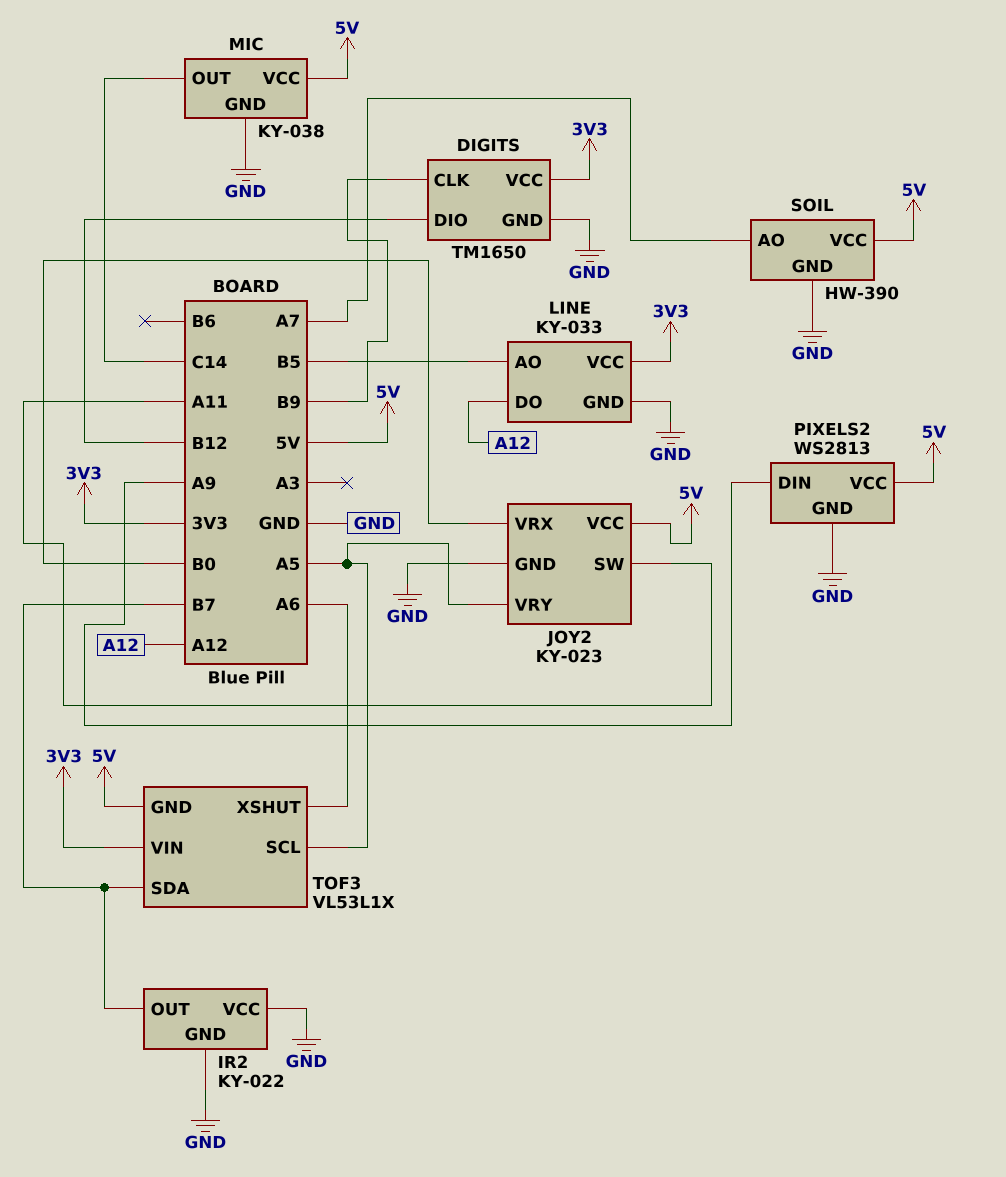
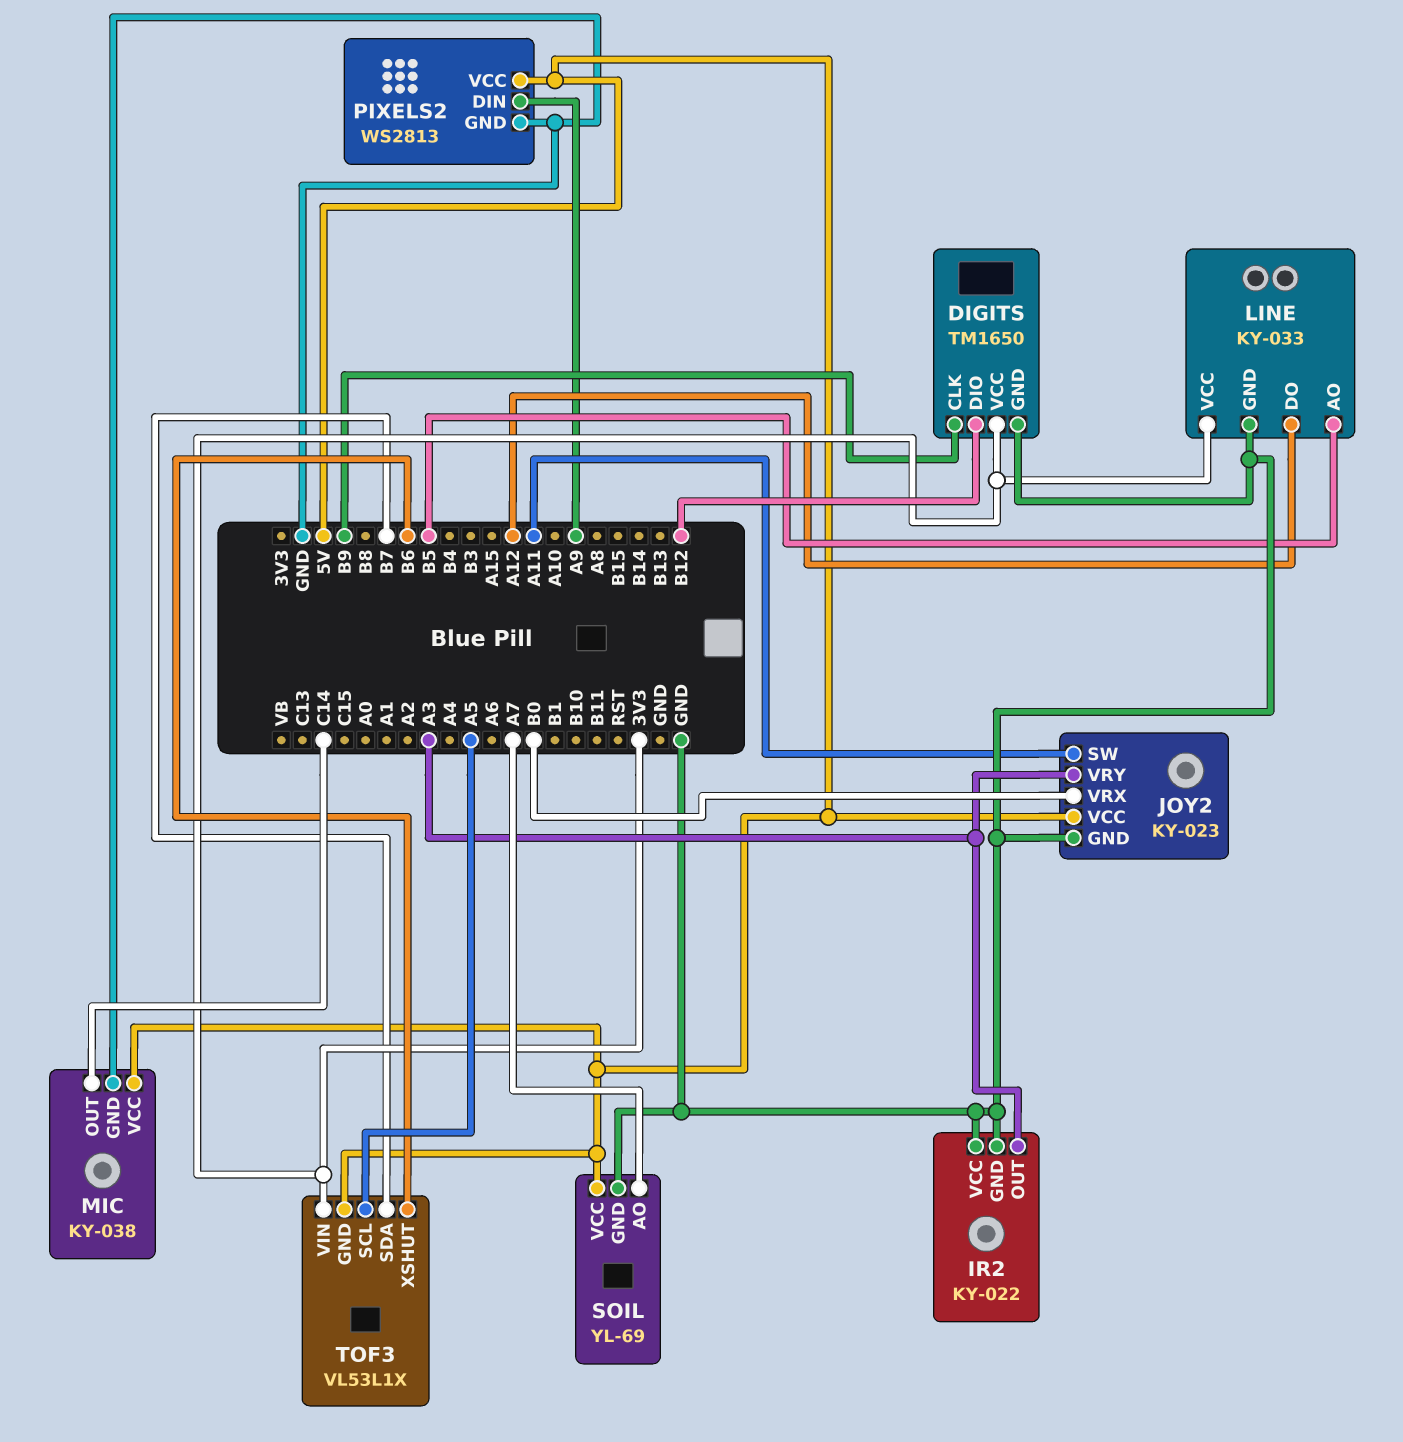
IR2 pin OUT: B7 -> A3
JOY2 pin VRY: A5 -> A3
SOIL: HW-390 -> YL-69
TOF3 pin XSHUT: A6 -> B6

